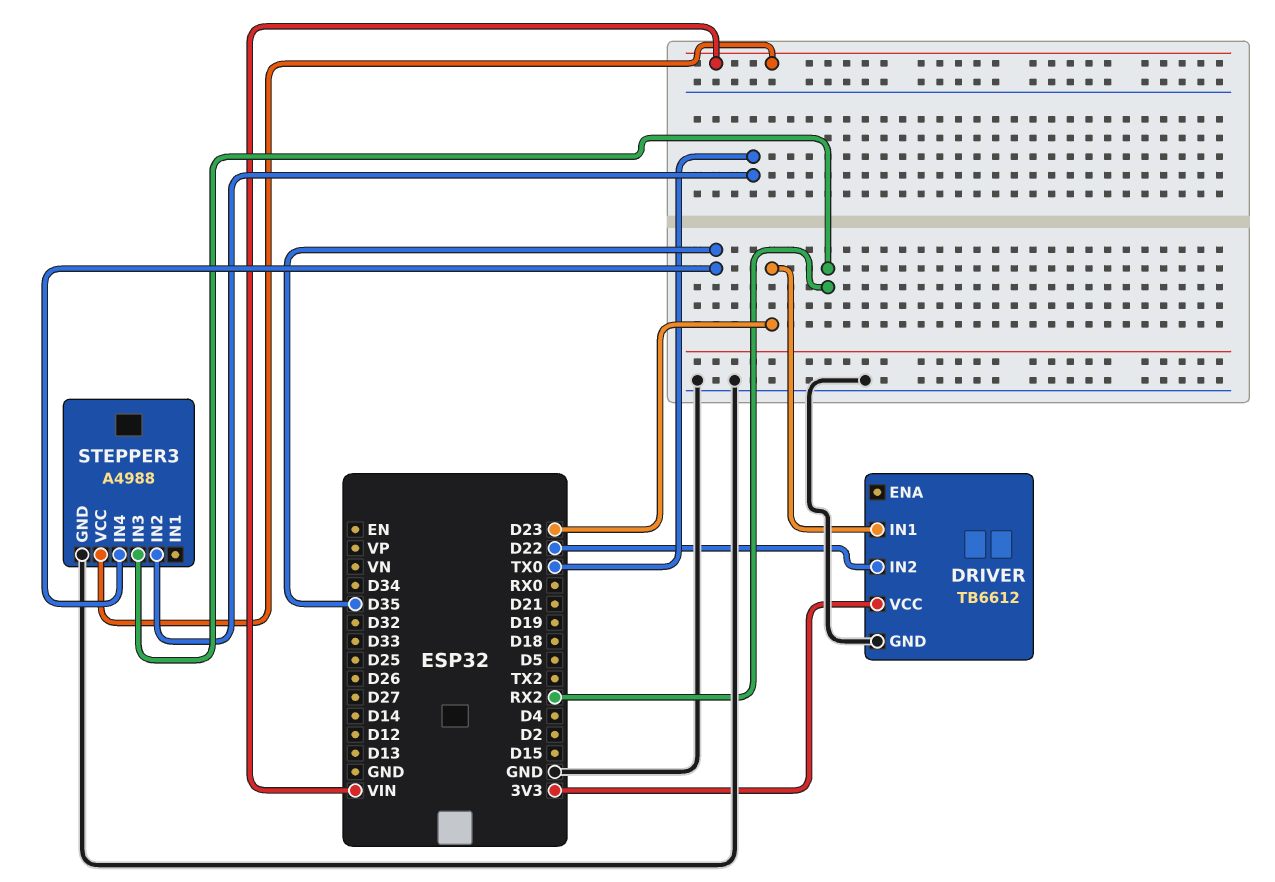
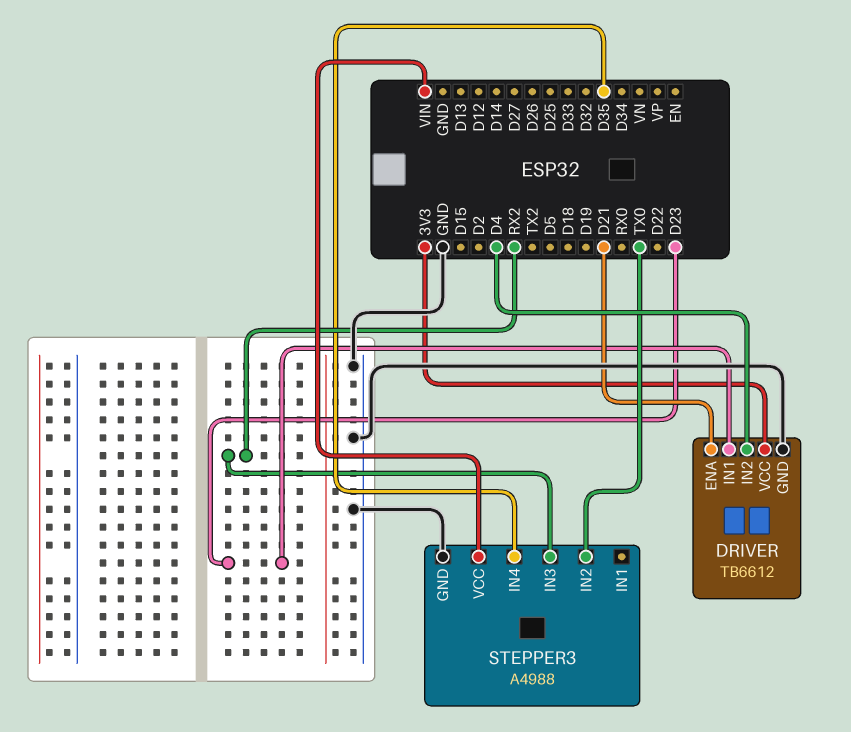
DRIVER pin ENA: none -> D21
DRIVER pin IN2: D22 -> D4

